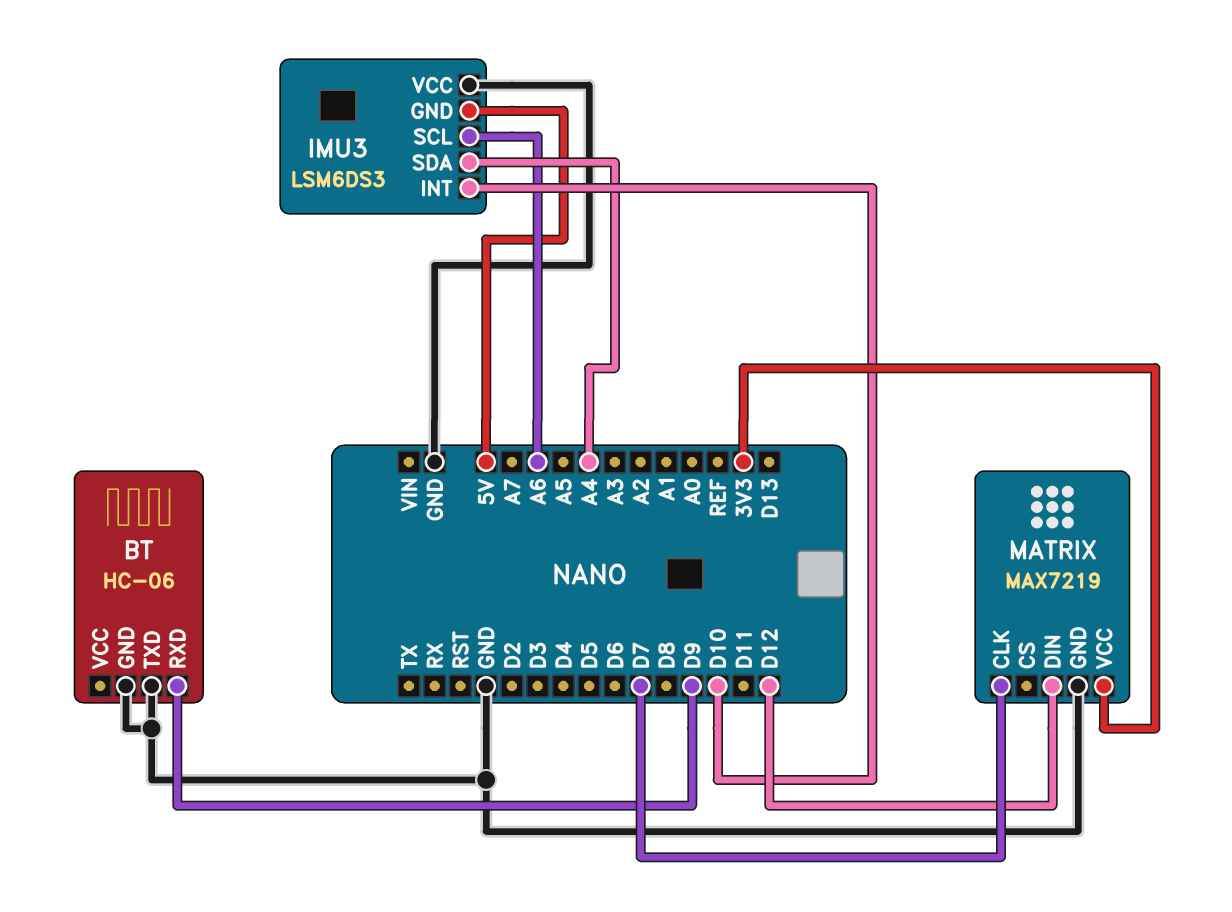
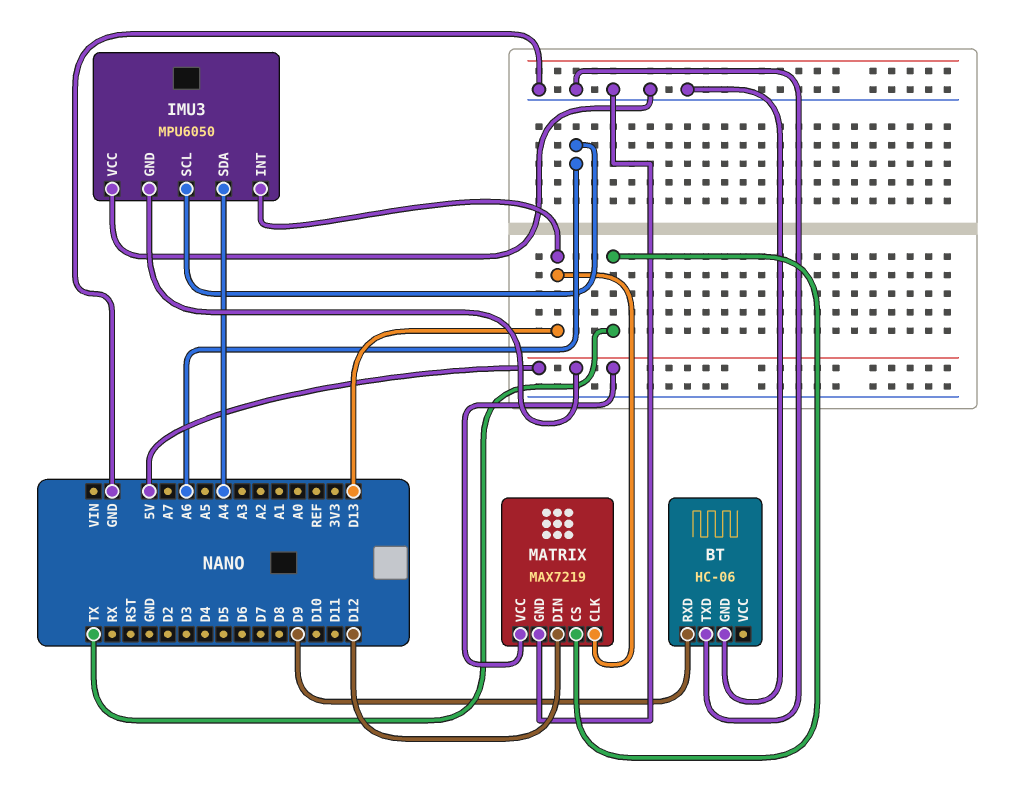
IMU3: LSM6DS3 -> MPU6050
IMU3 pin INT: D10 -> D13
MATRIX pin CLK: D7 -> D13
MATRIX pin CS: none -> TX
MATRIX pin VCC: 3V3 -> 5V

